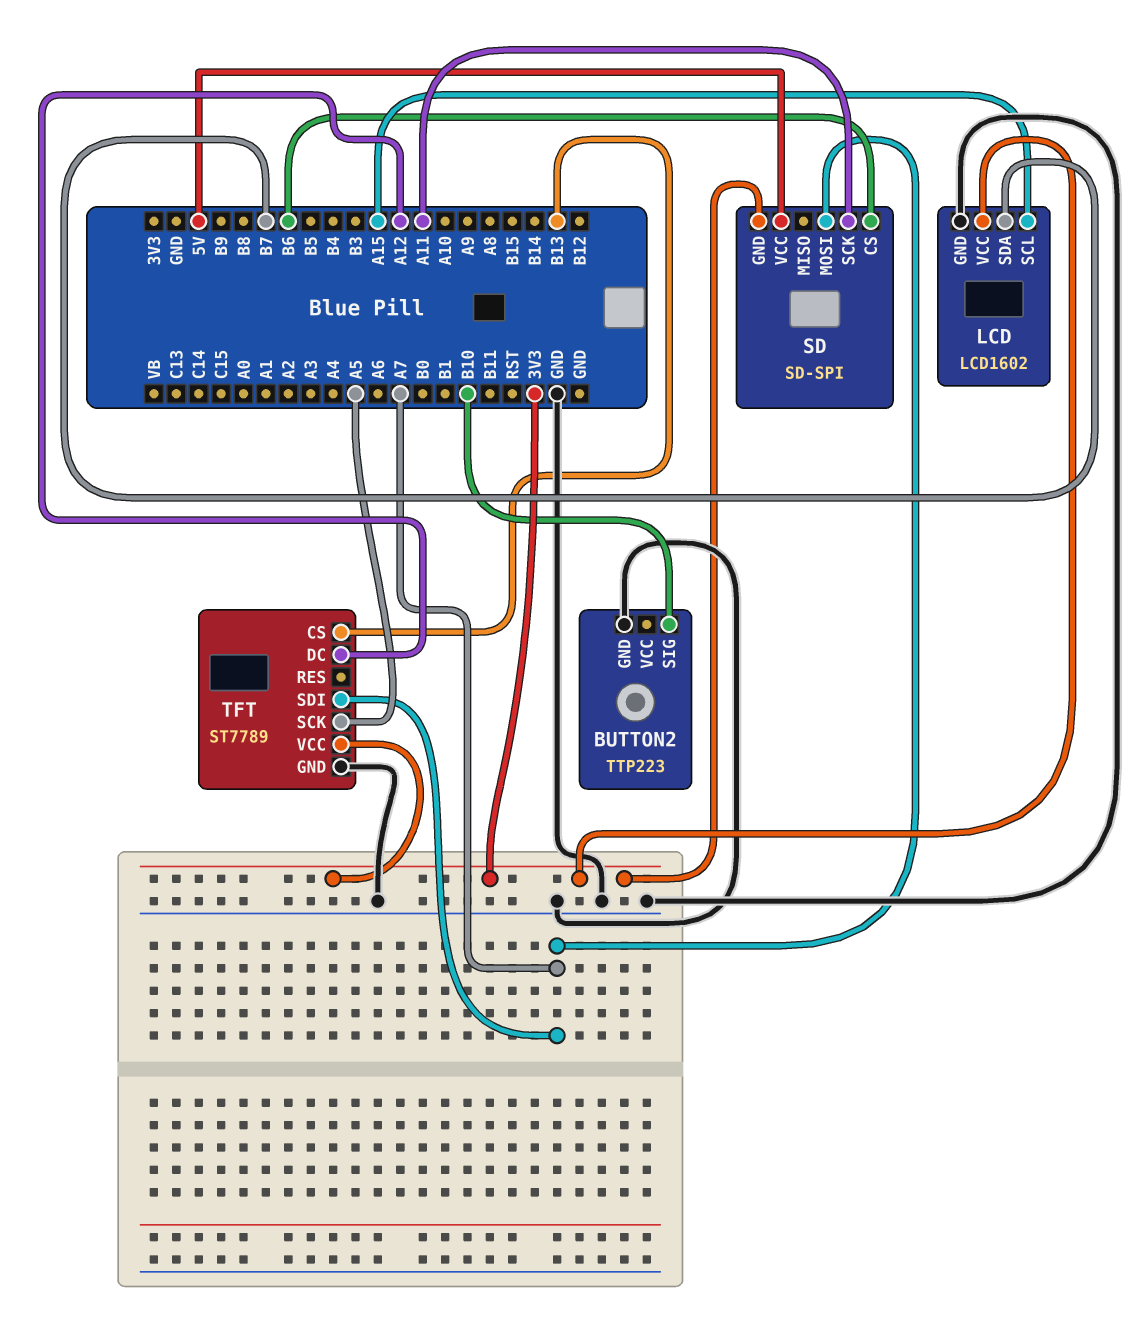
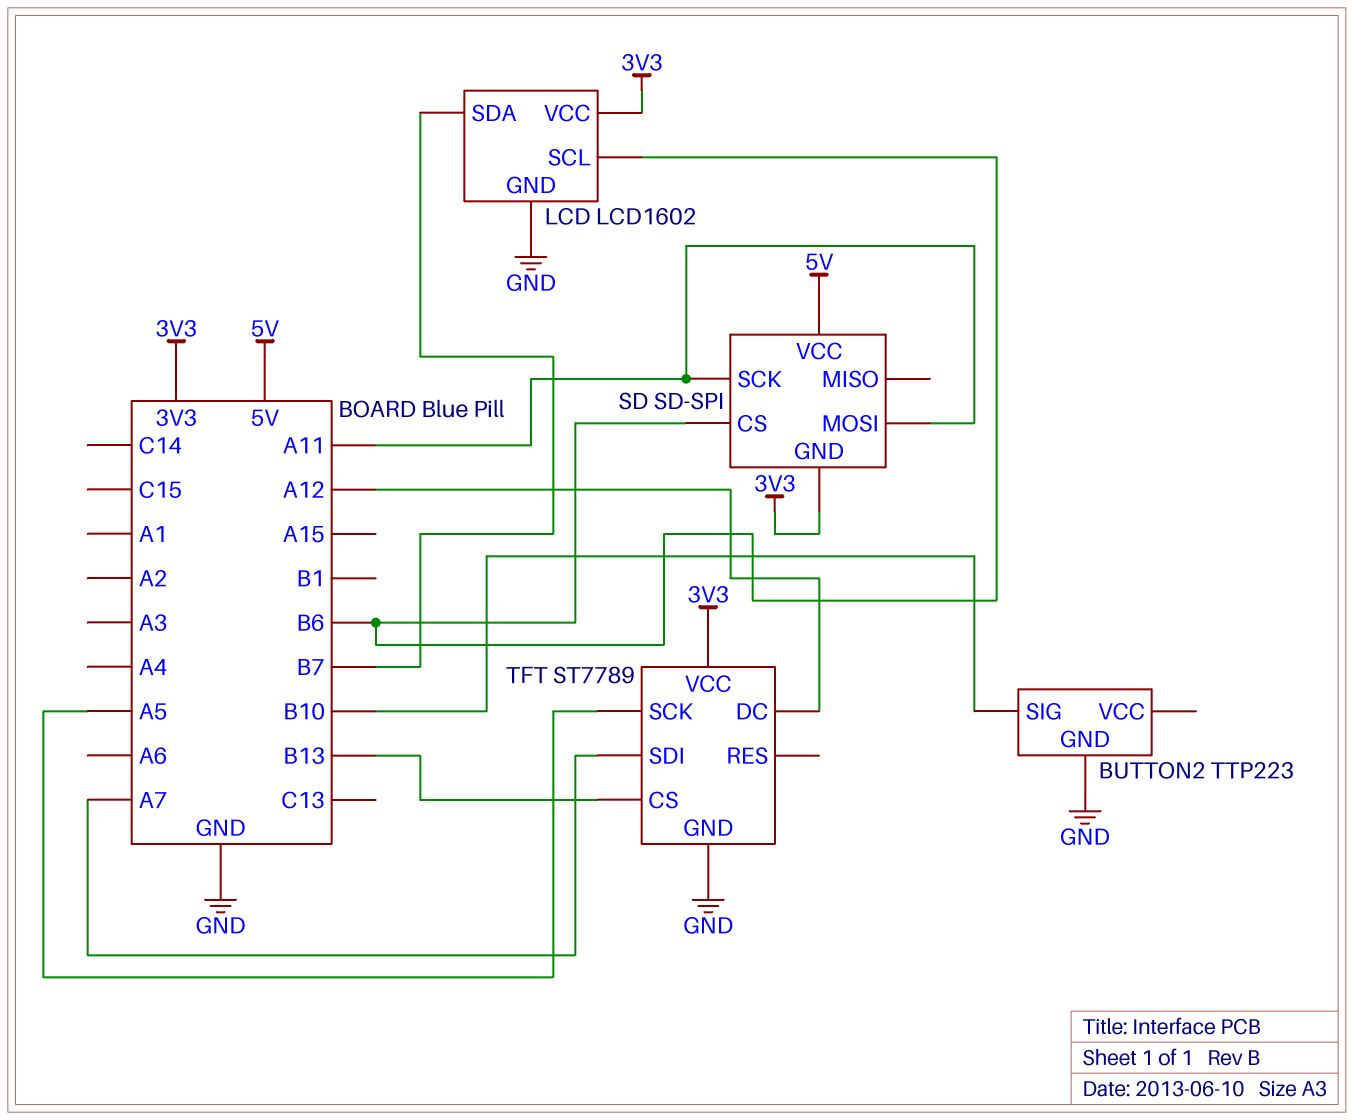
LCD pin SCL: A15 -> B6
SD pin MOSI: A7 -> A11

